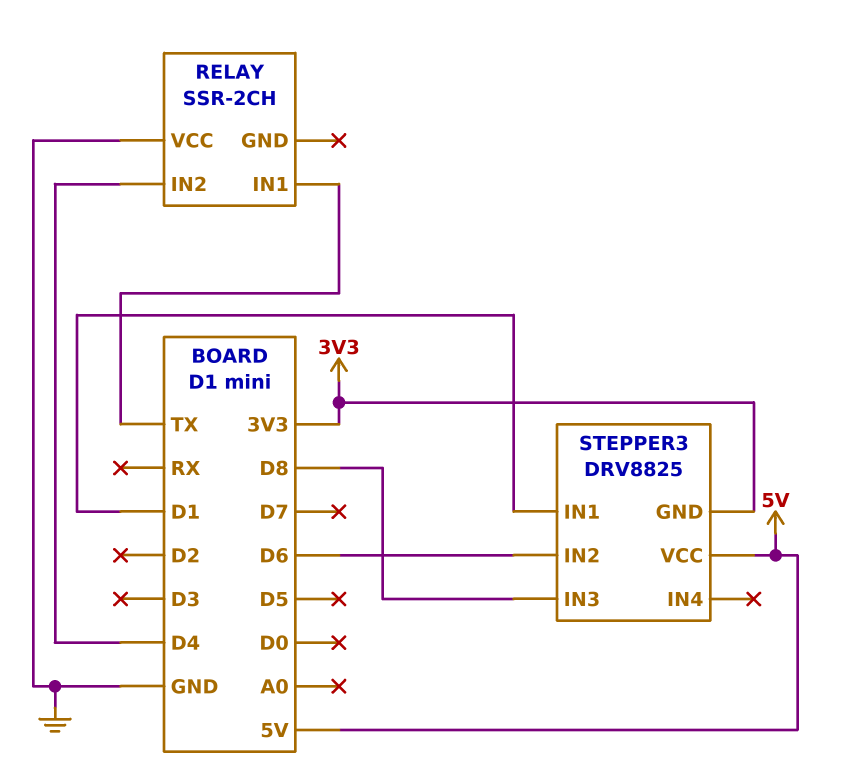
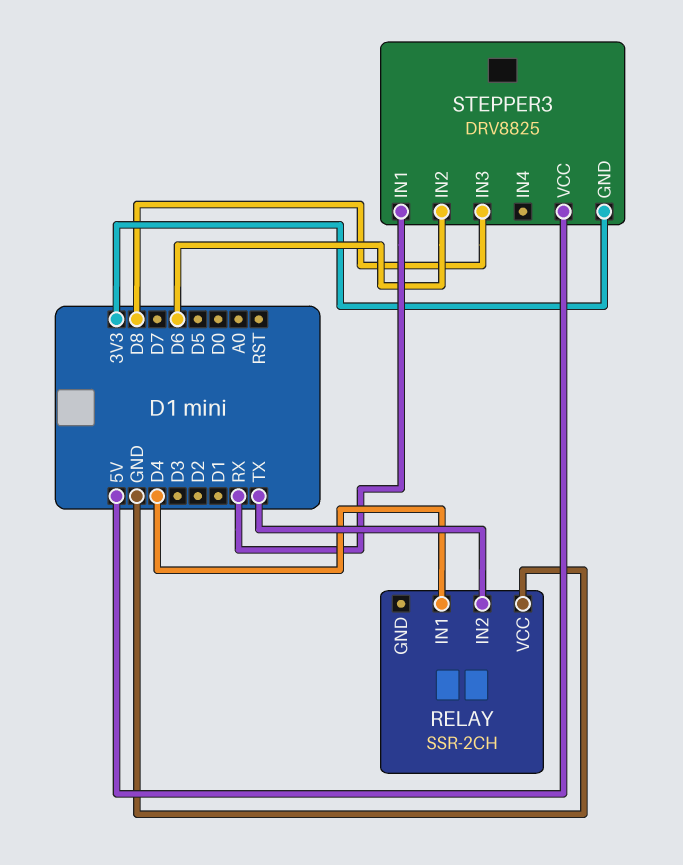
RELAY pin IN1: TX -> D4
RELAY pin IN2: D4 -> TX
STEPPER3 pin IN1: D1 -> RX

